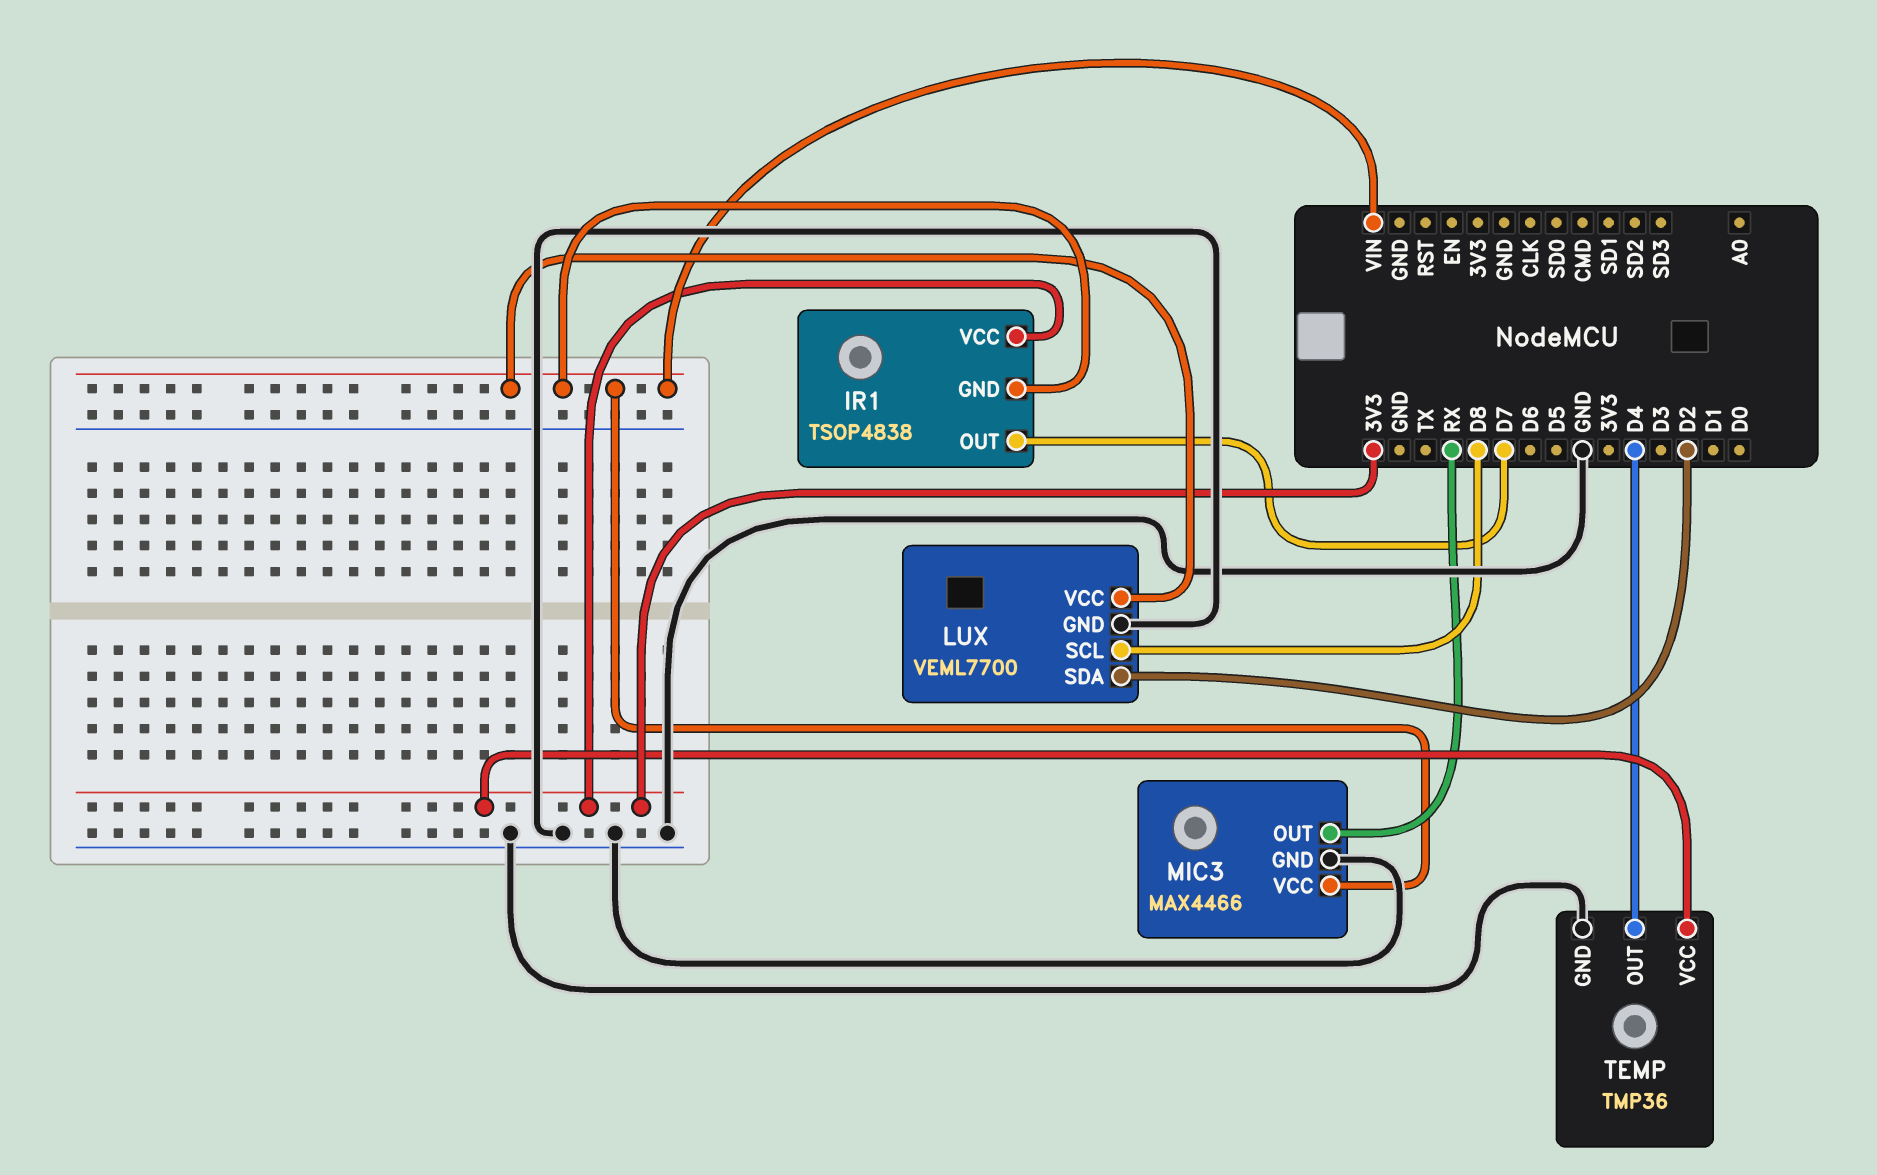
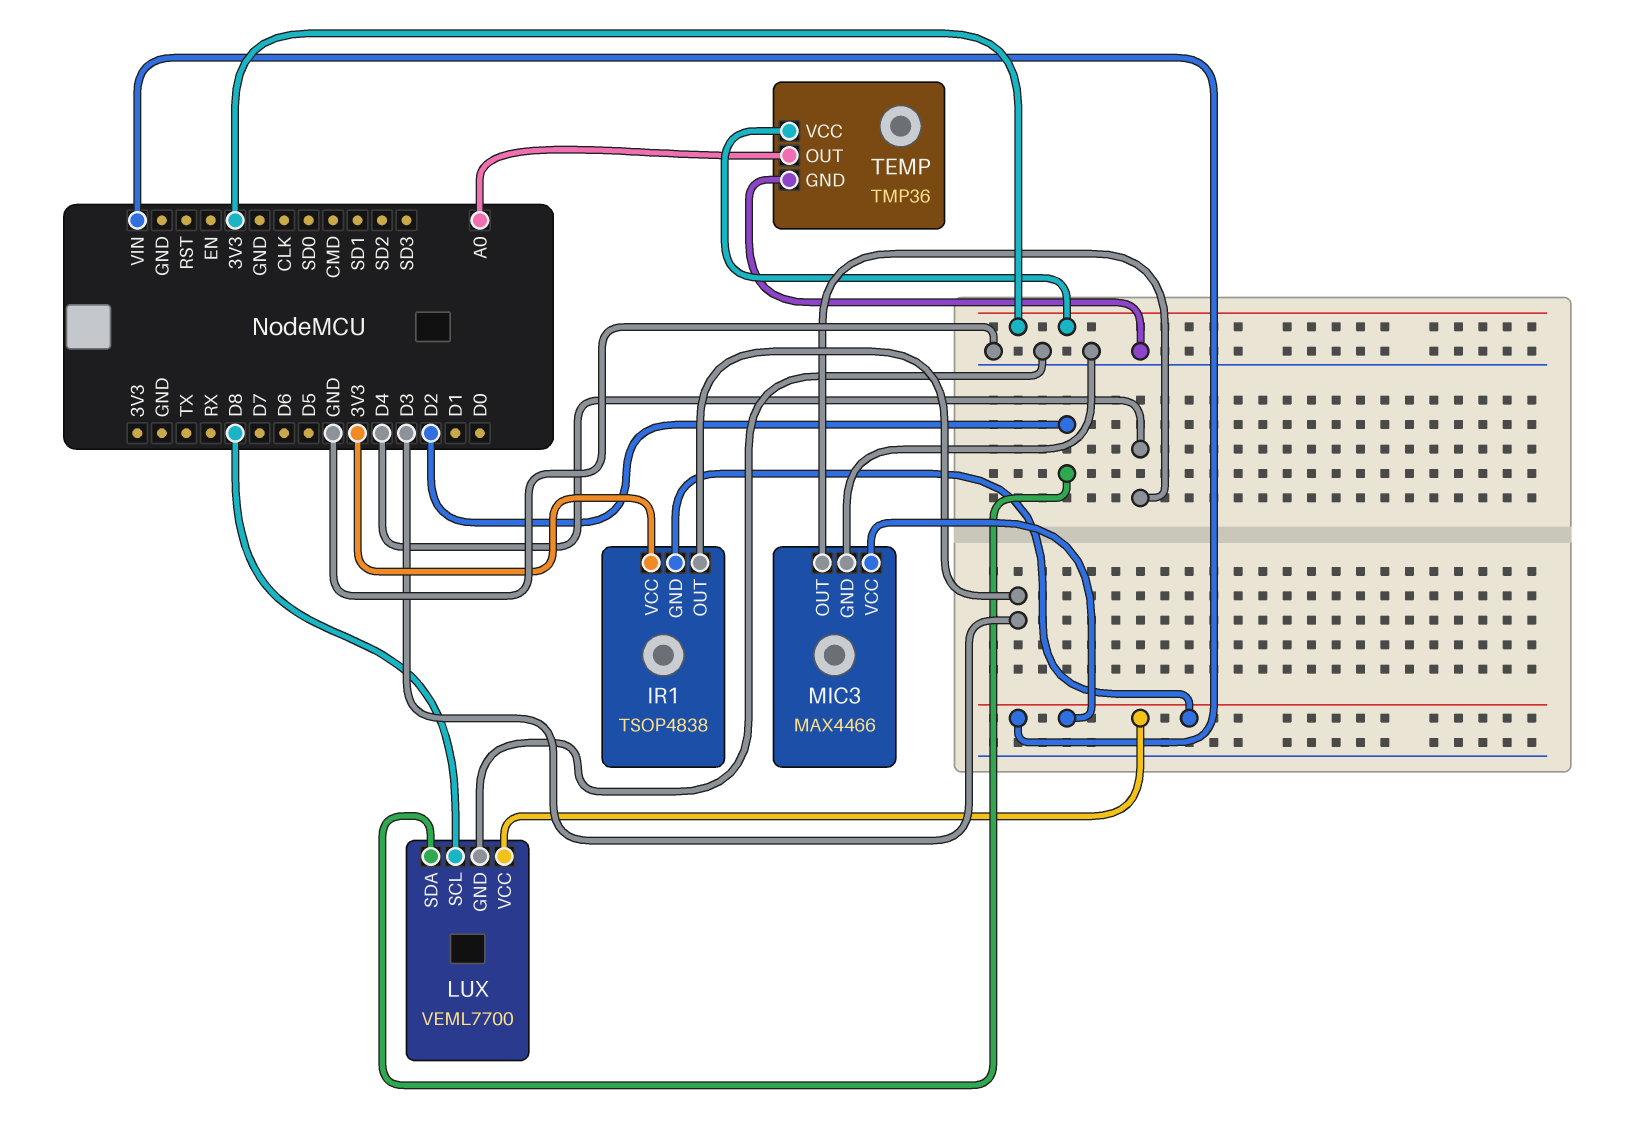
IR1 pin OUT: D7 -> D3
MIC3 pin OUT: RX -> D4
TEMP pin OUT: D4 -> A0

